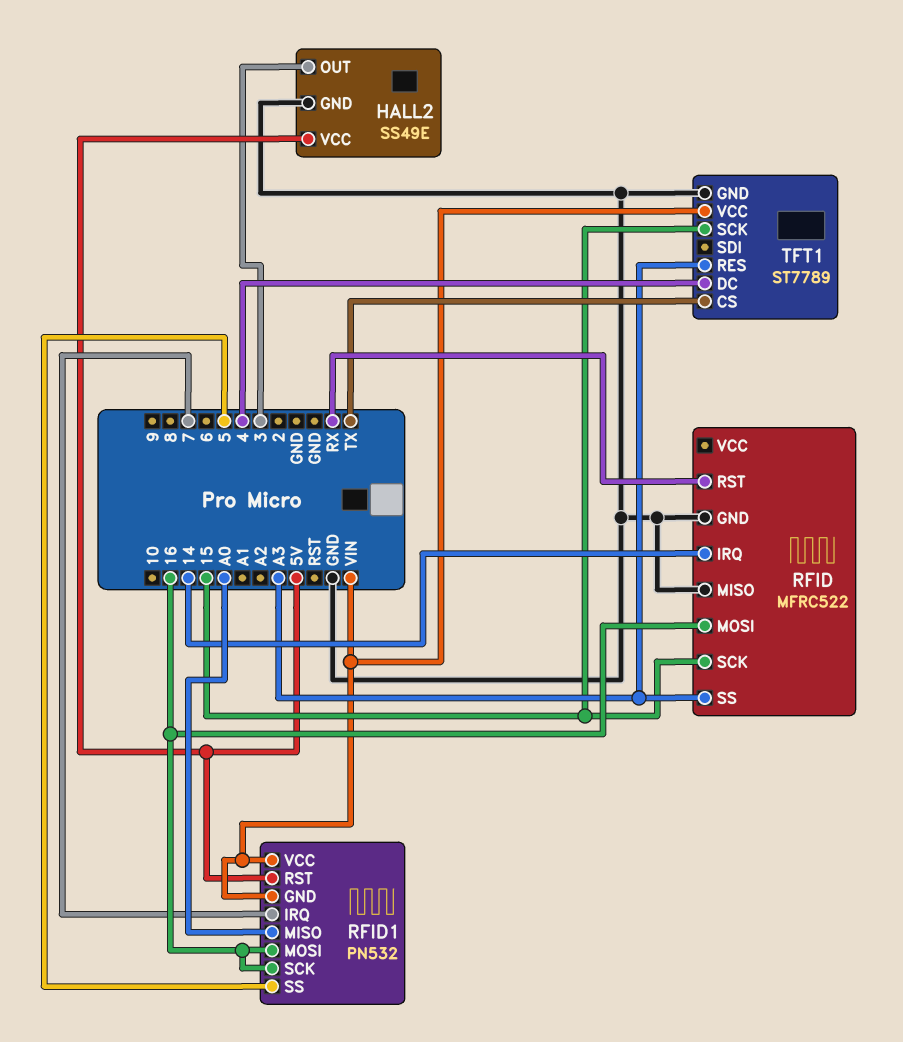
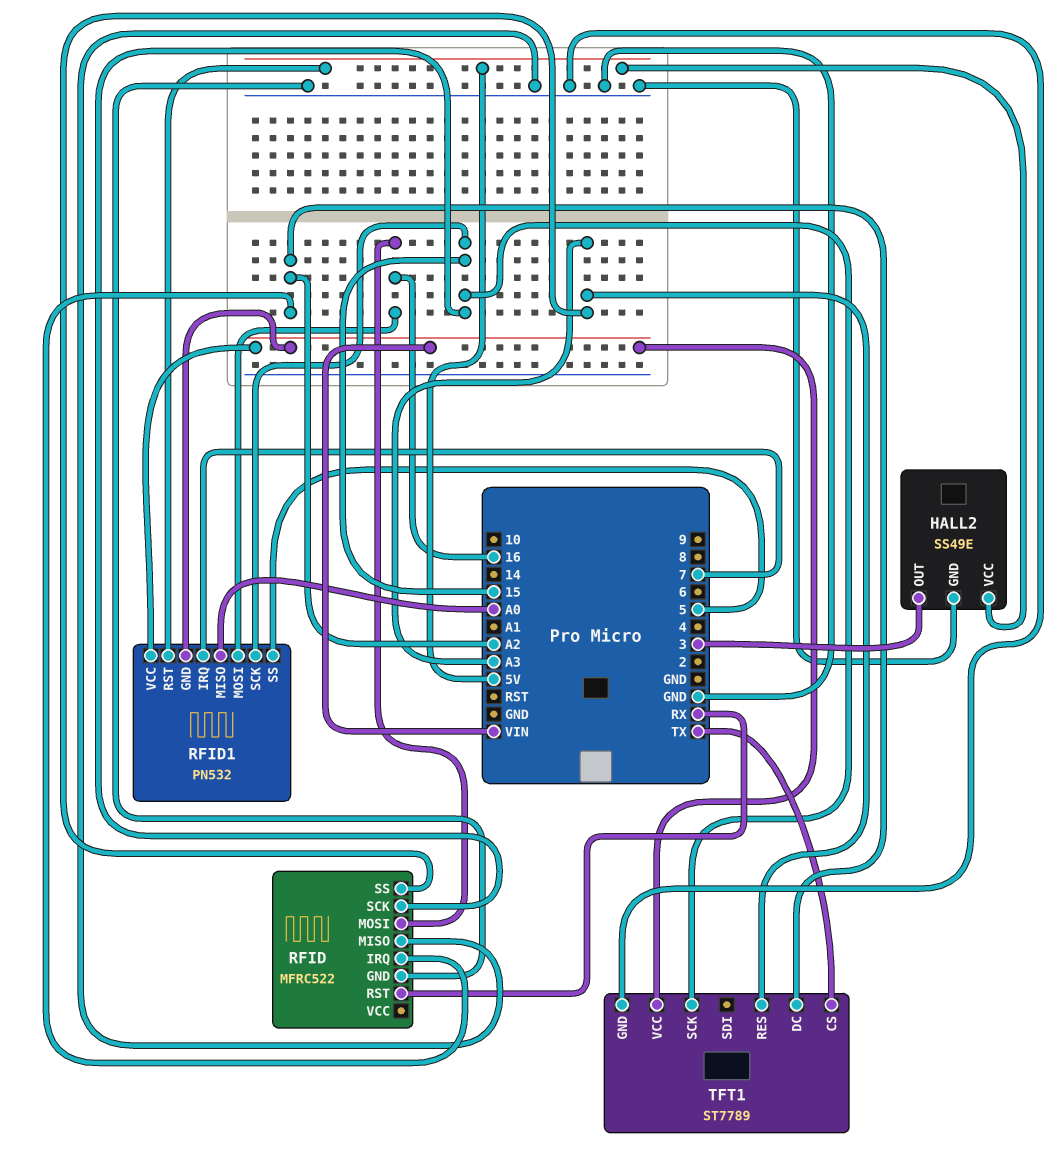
RFID pin IRQ: 14 -> A2
RFID1 pin SCK: 16 -> 15
TFT1 pin DC: 4 -> A2

